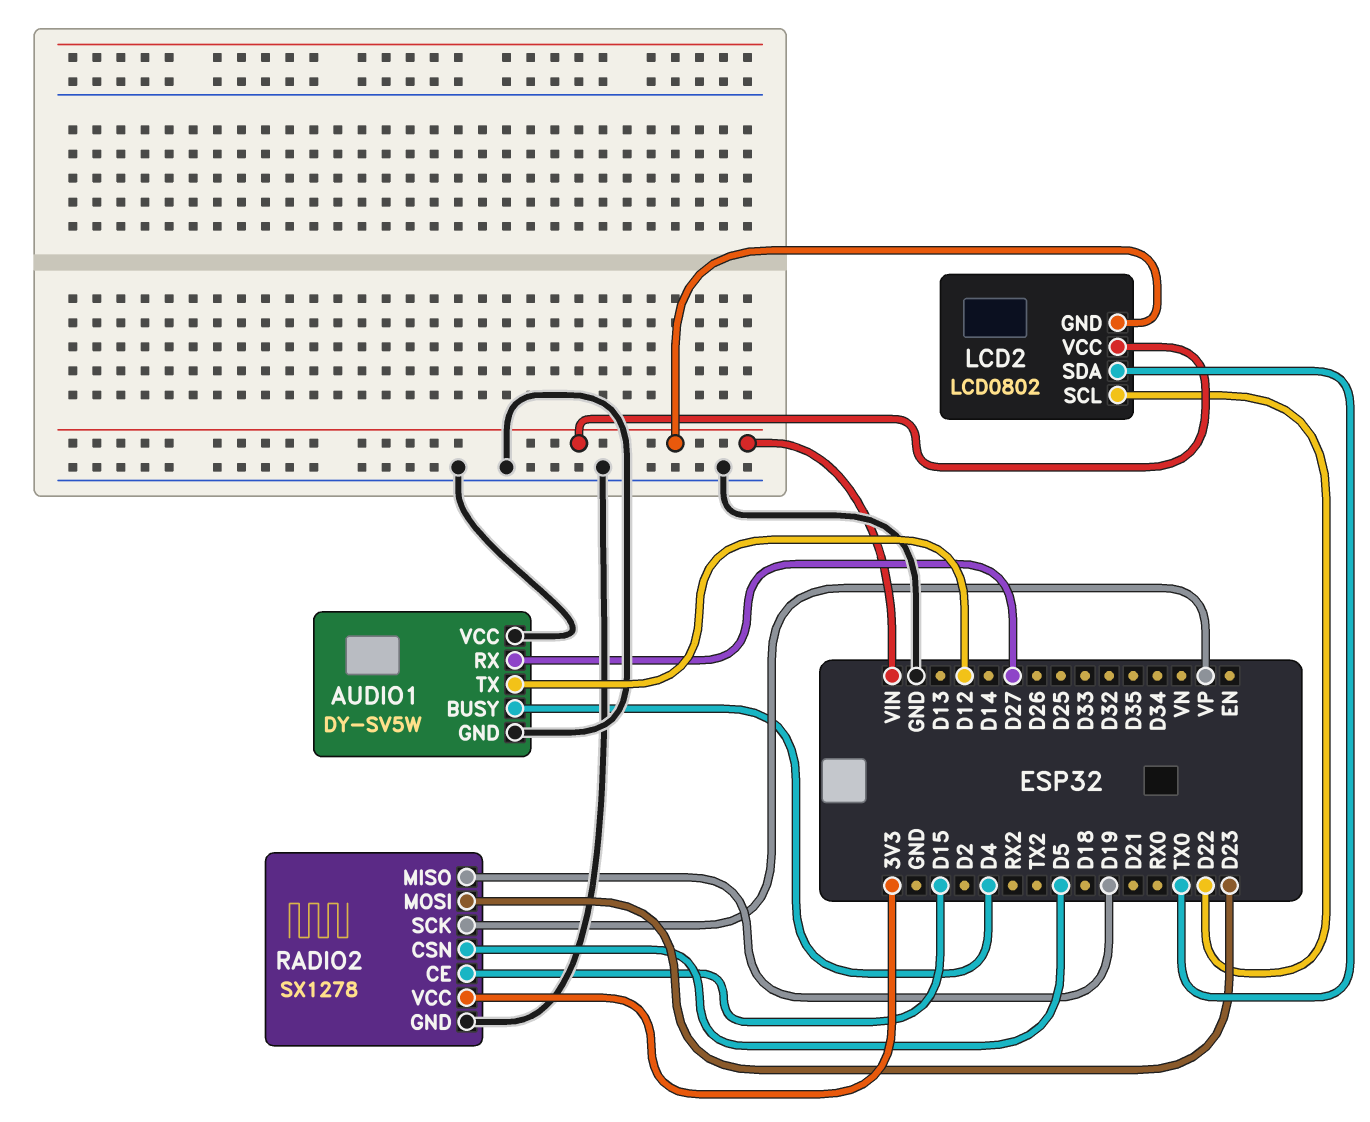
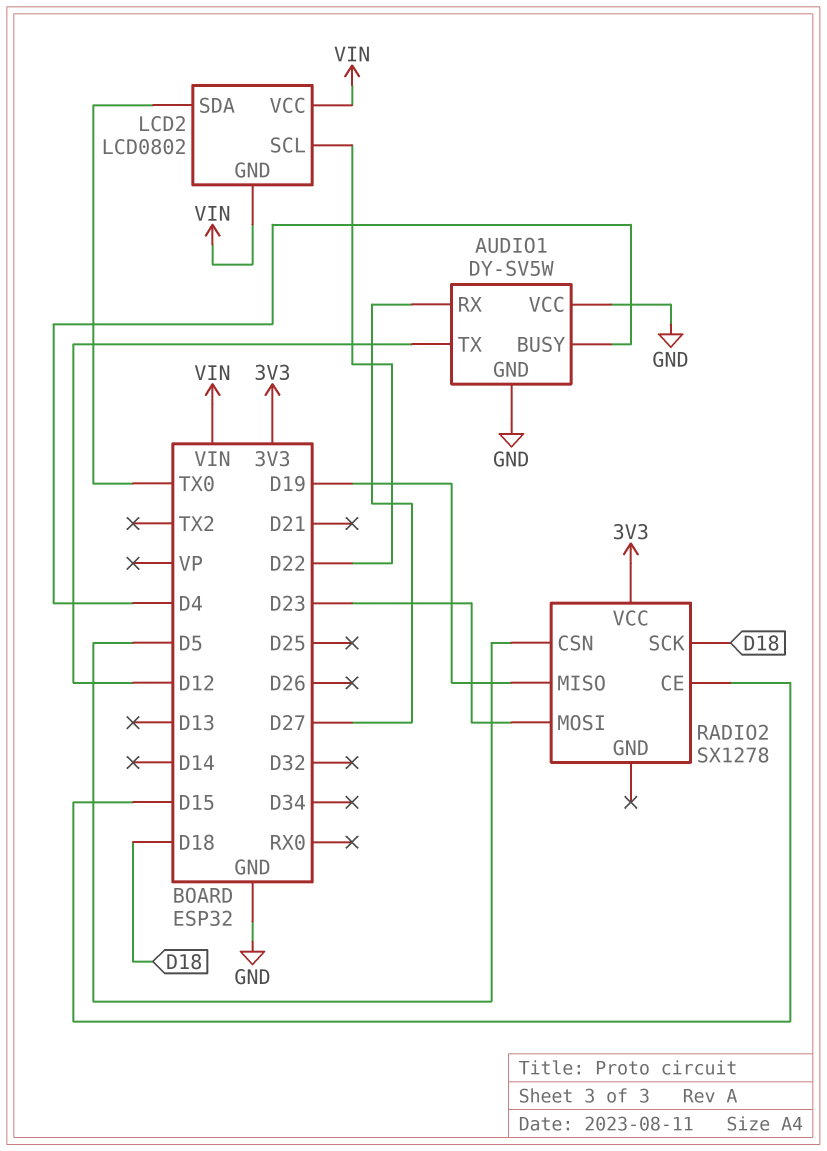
RADIO2 pin GND: GND -> none
RADIO2 pin SCK: VP -> D18

